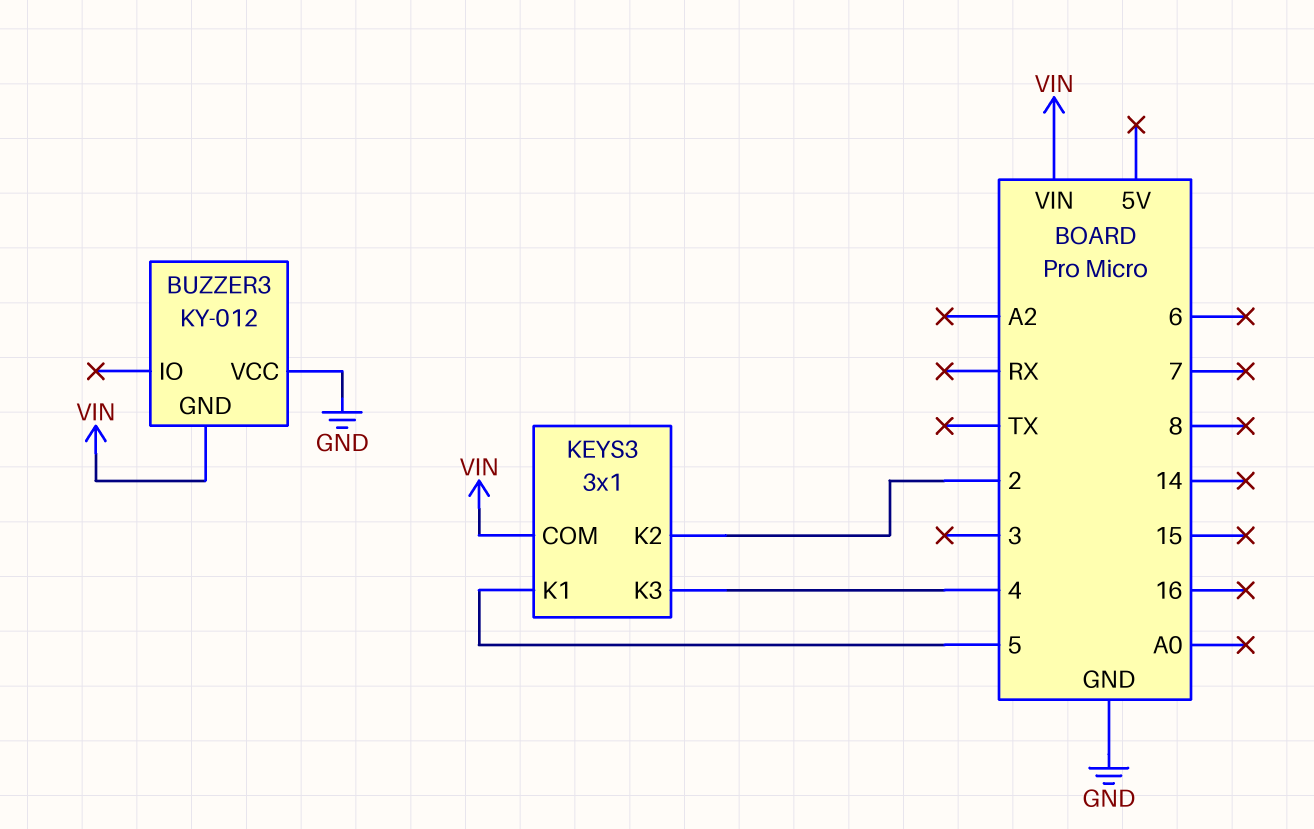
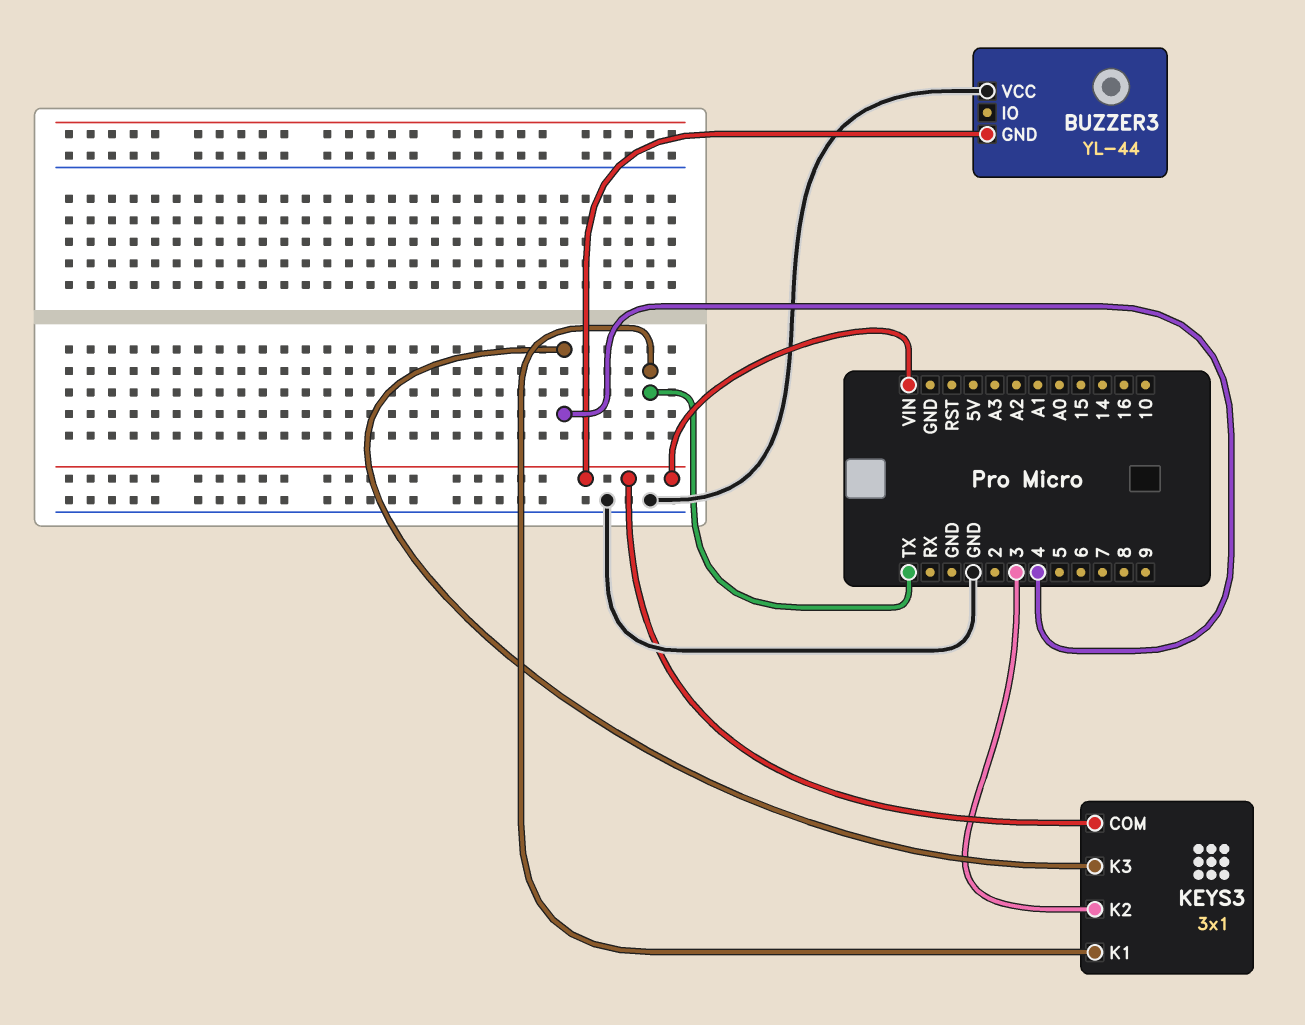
BUZZER3: KY-012 -> YL-44
KEYS3 pin K1: 5 -> TX
KEYS3 pin K2: 2 -> 3

